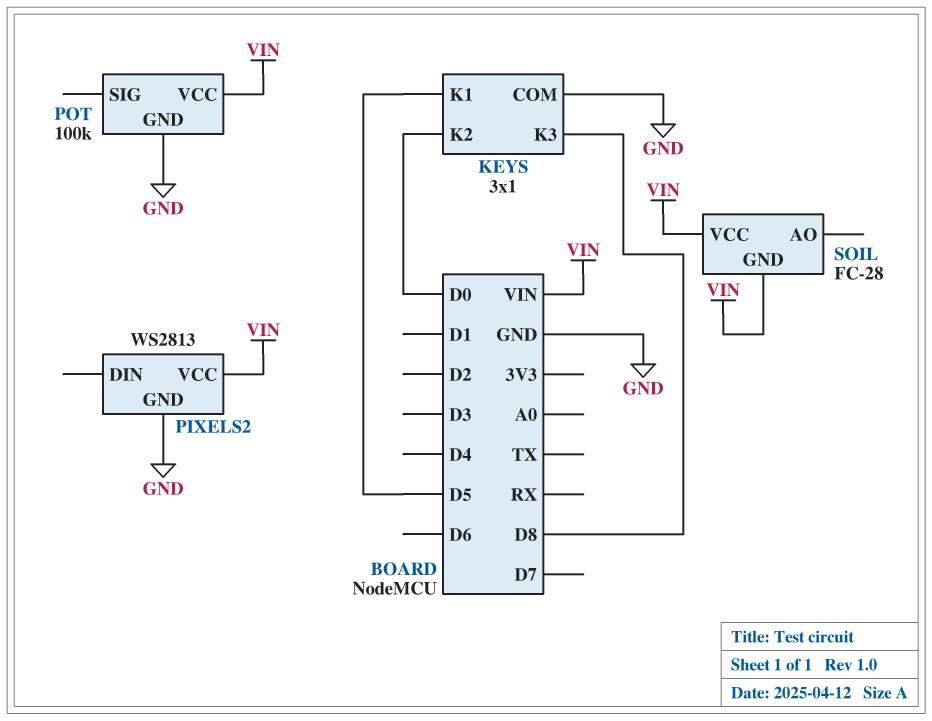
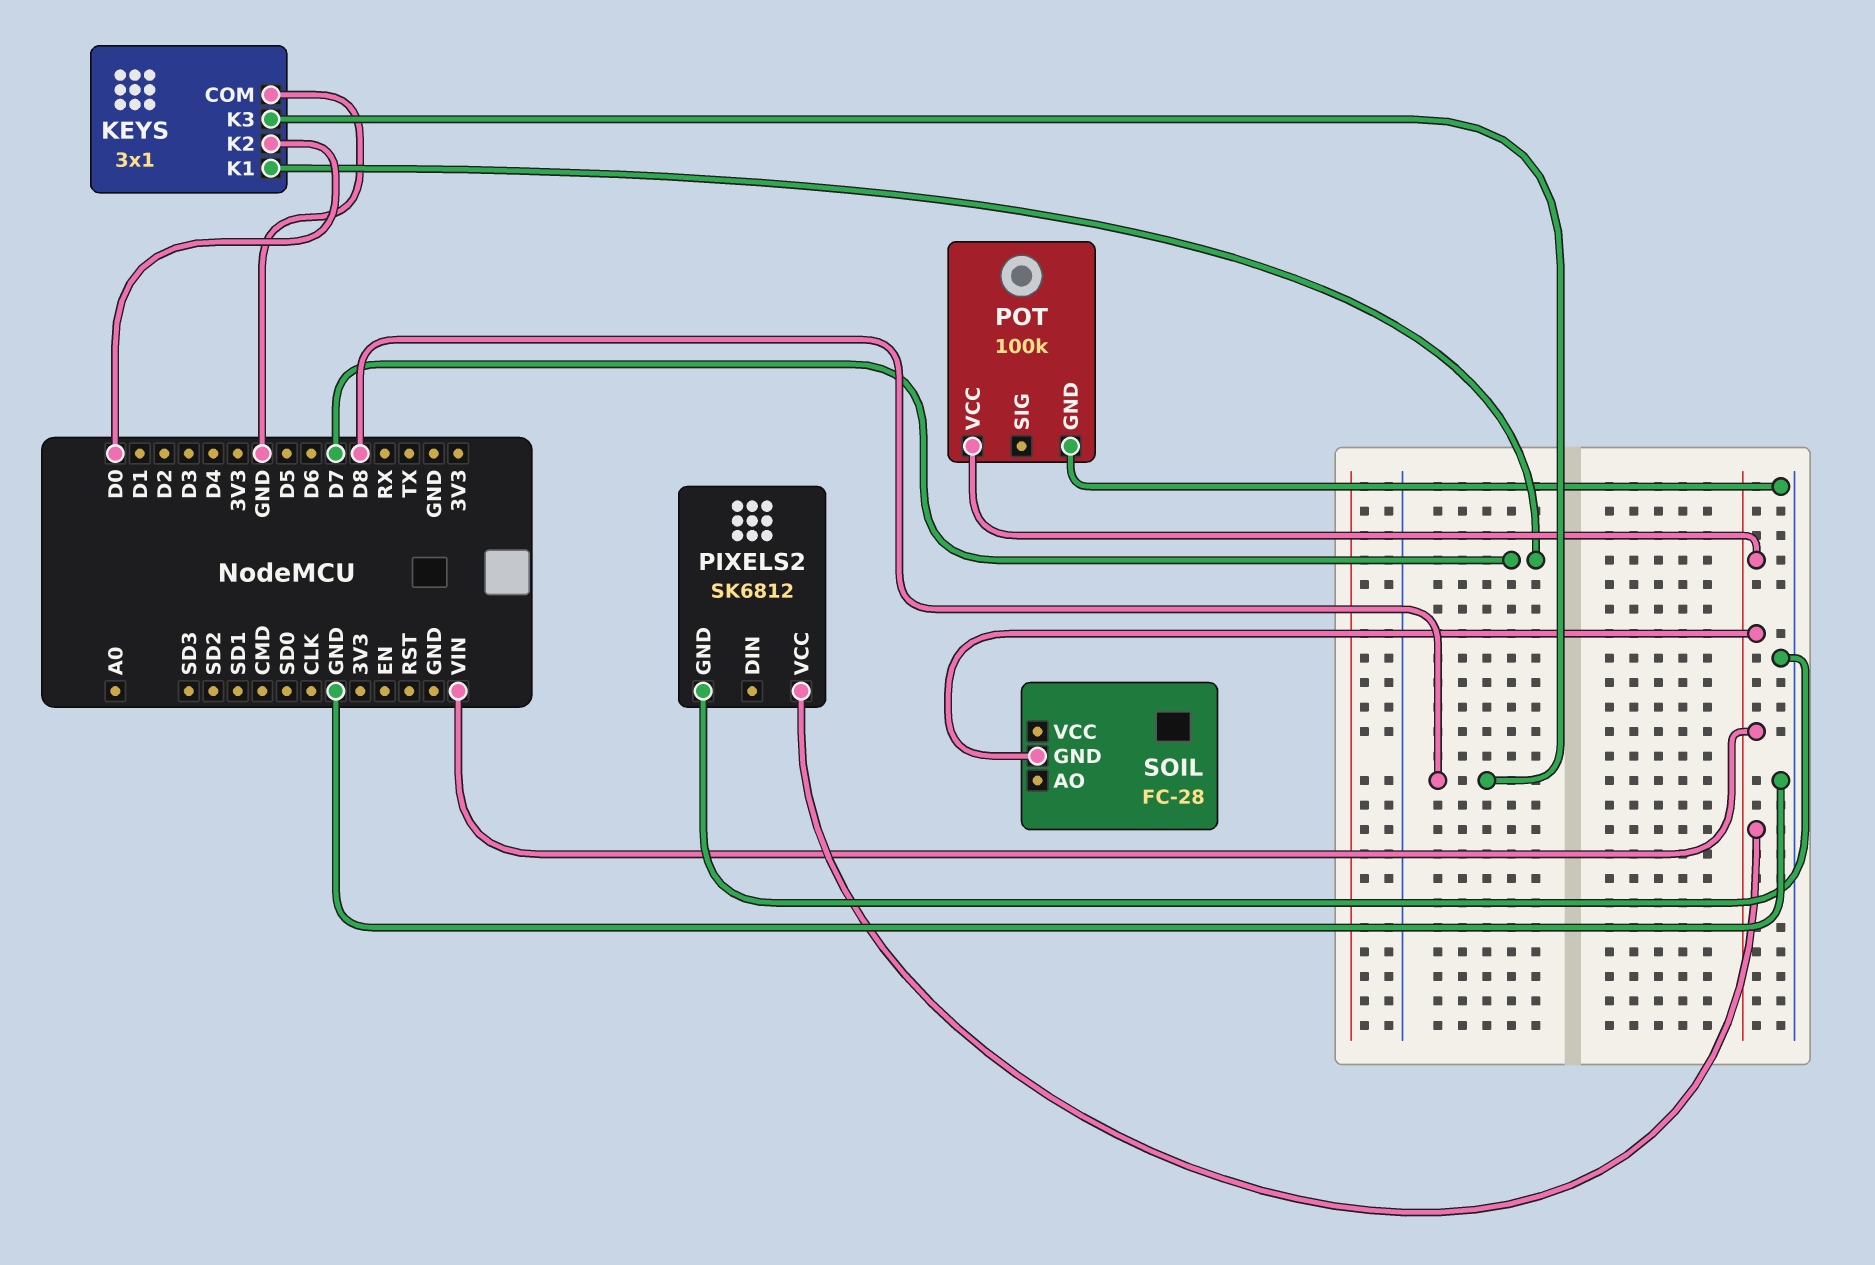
KEYS pin K1: D5 -> D7
PIXELS2: WS2813 -> SK6812
SOIL pin VCC: VIN -> none

